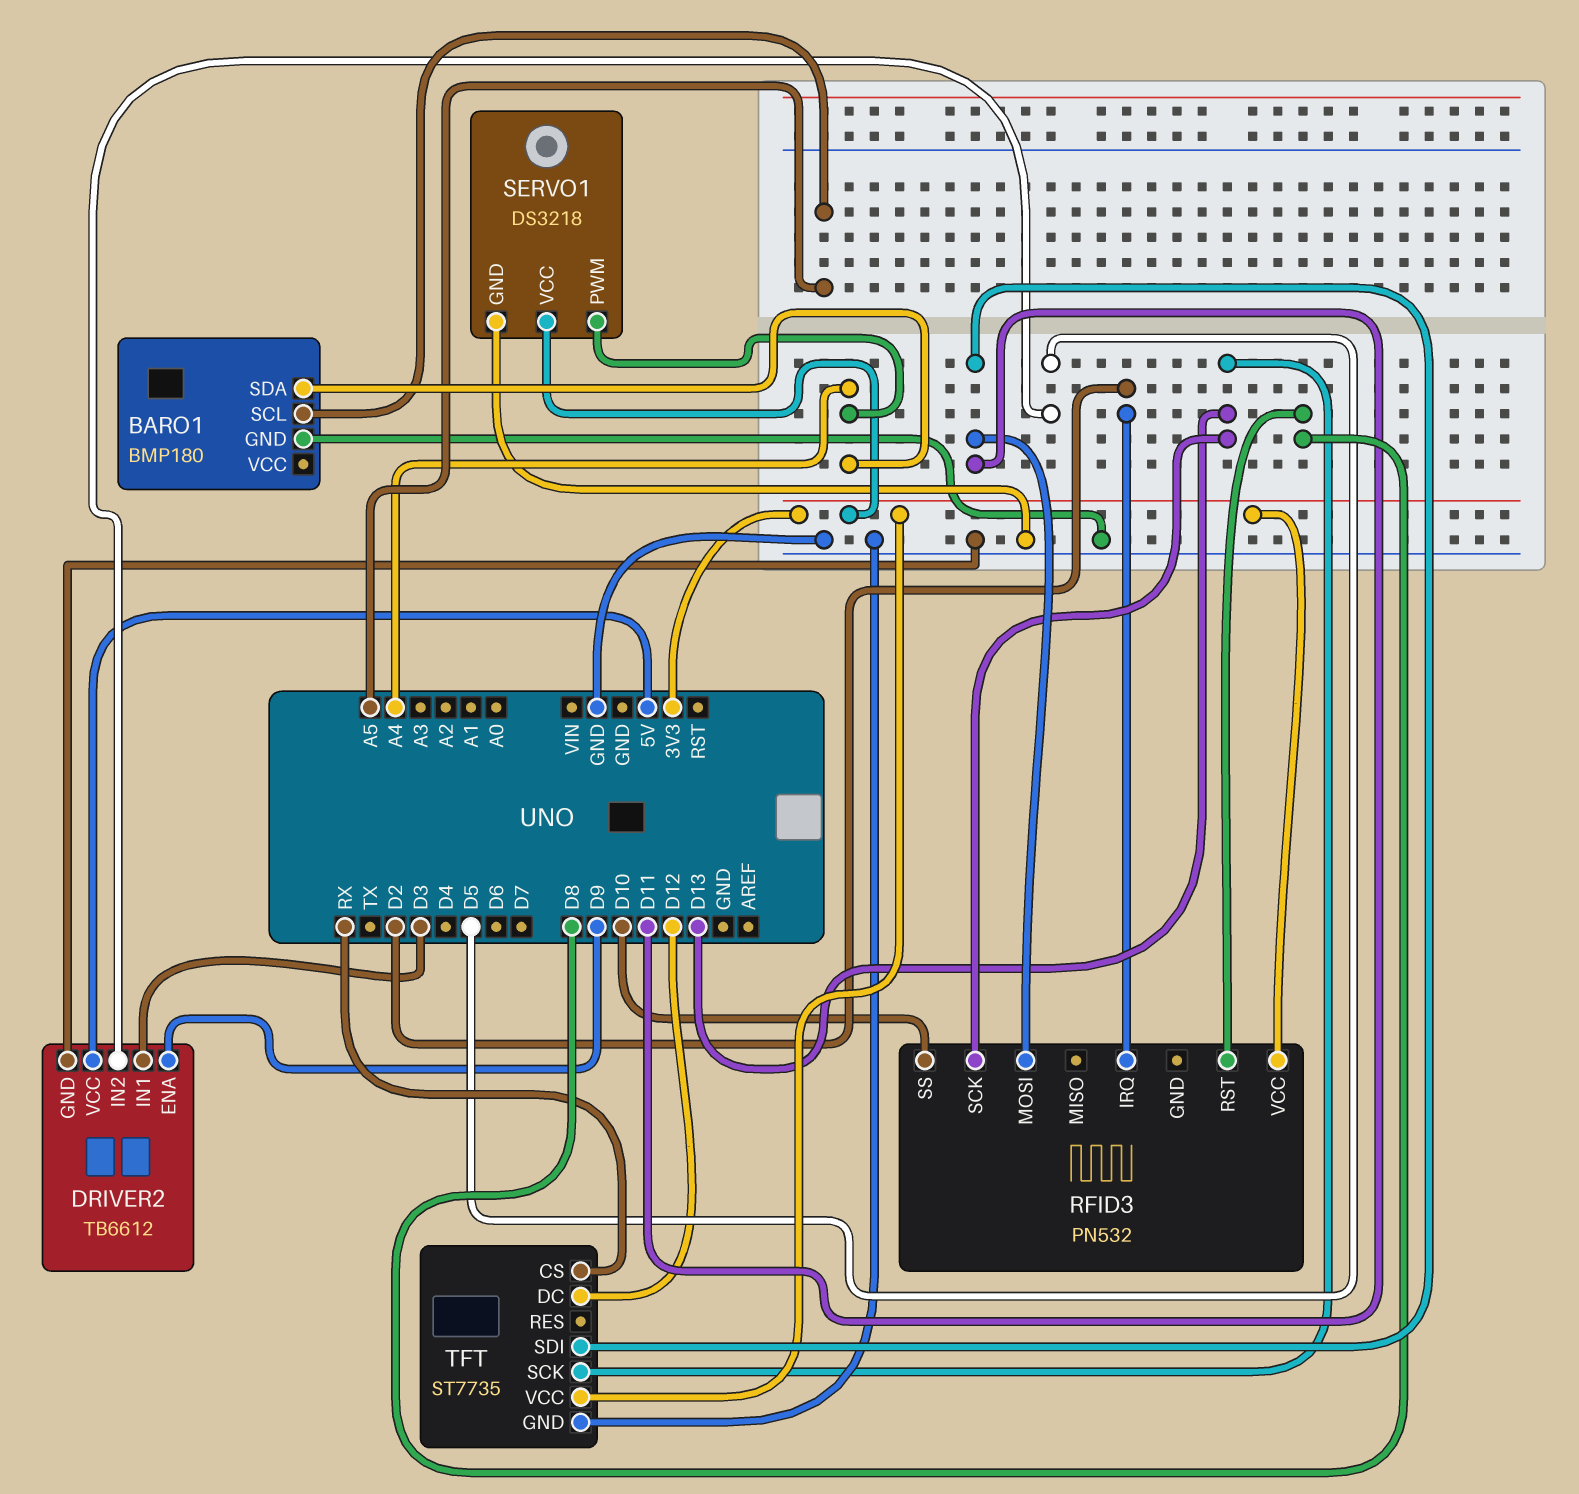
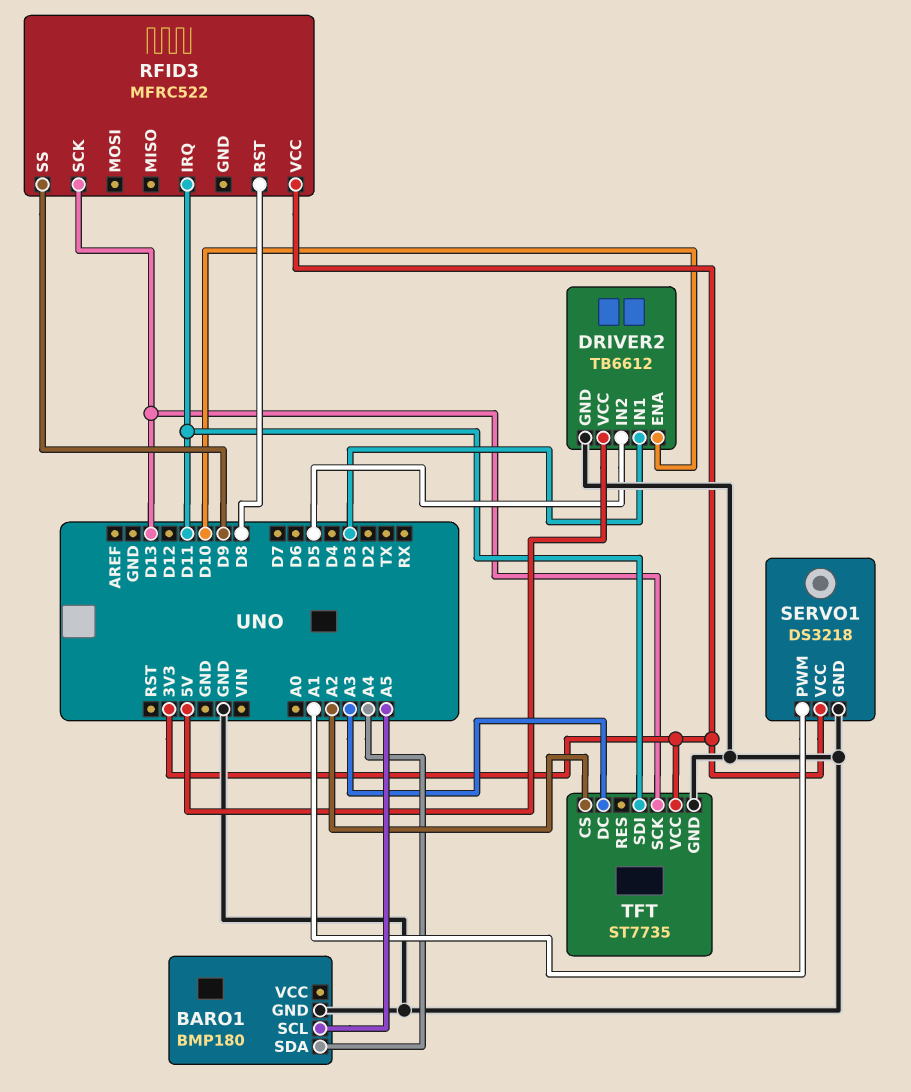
DRIVER2 pin ENA: D9 -> D10
RFID3: PN532 -> MFRC522
RFID3 pin IRQ: D2 -> D11
RFID3 pin MOSI: D11 -> none
RFID3 pin SS: D10 -> D9
SERVO1 pin PWM: A4 -> A1
TFT pin CS: RX -> A2
TFT pin DC: D12 -> A3

